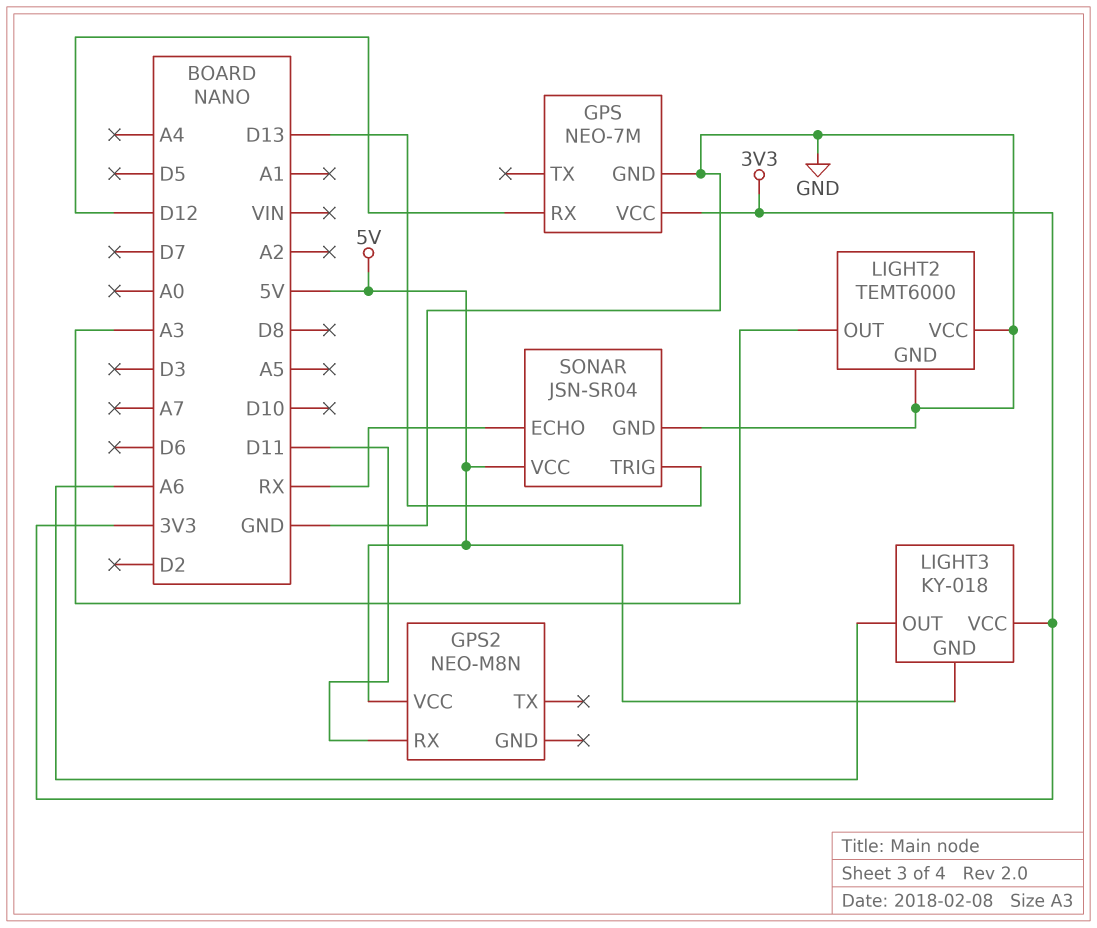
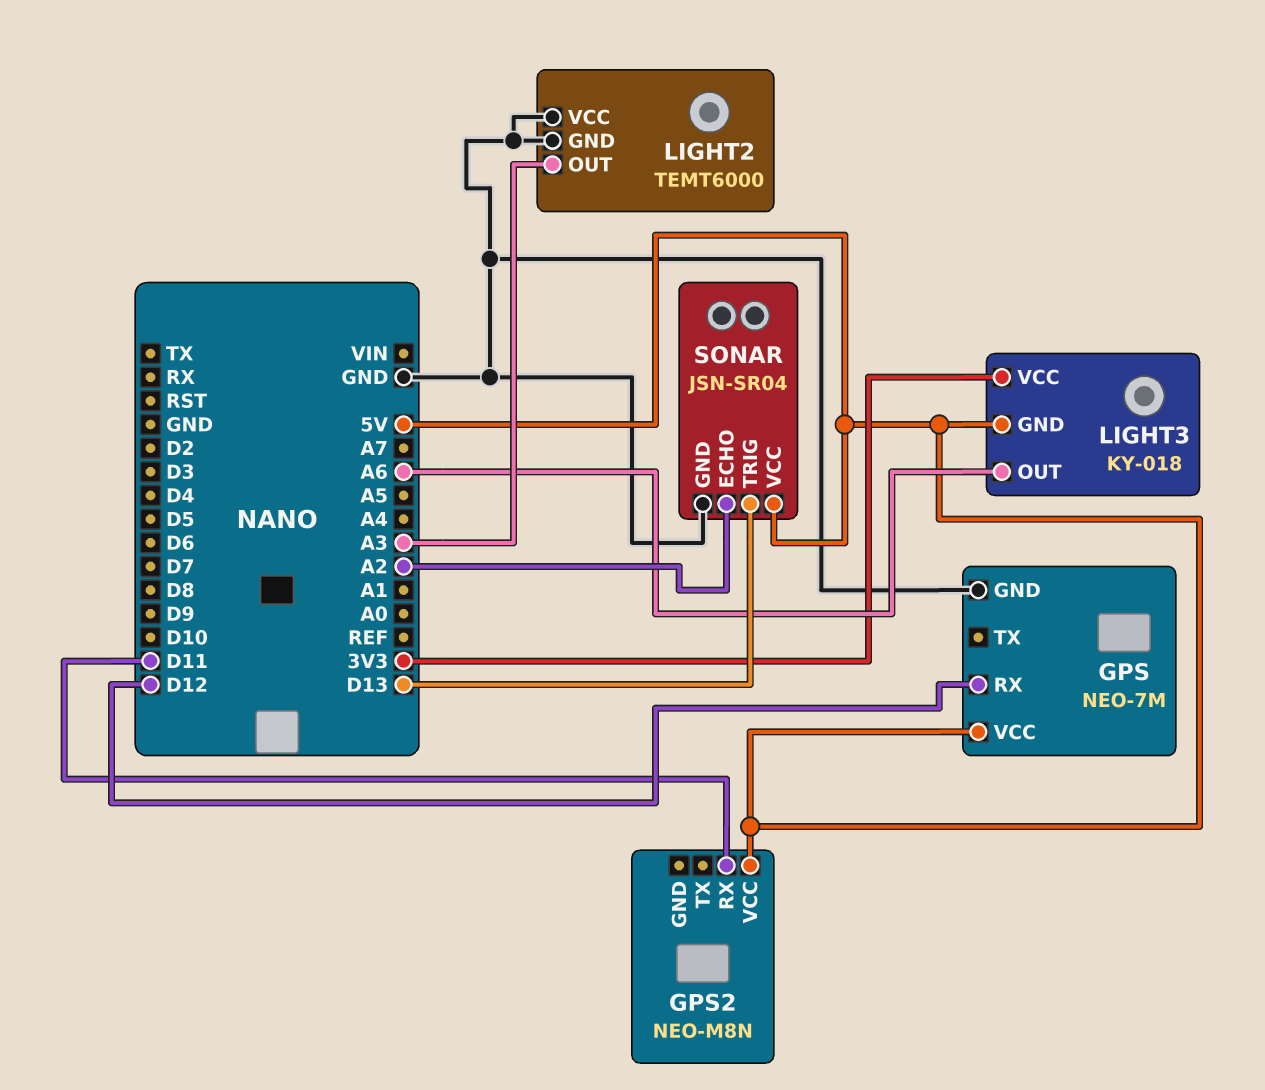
GPS pin VCC: 3V3 -> 5V
SONAR pin ECHO: RX -> A2

